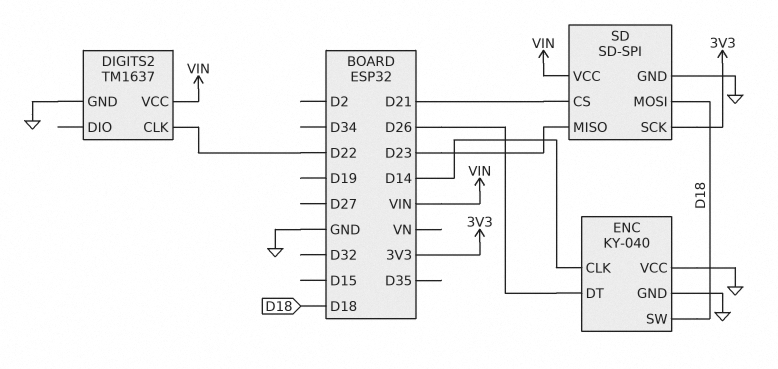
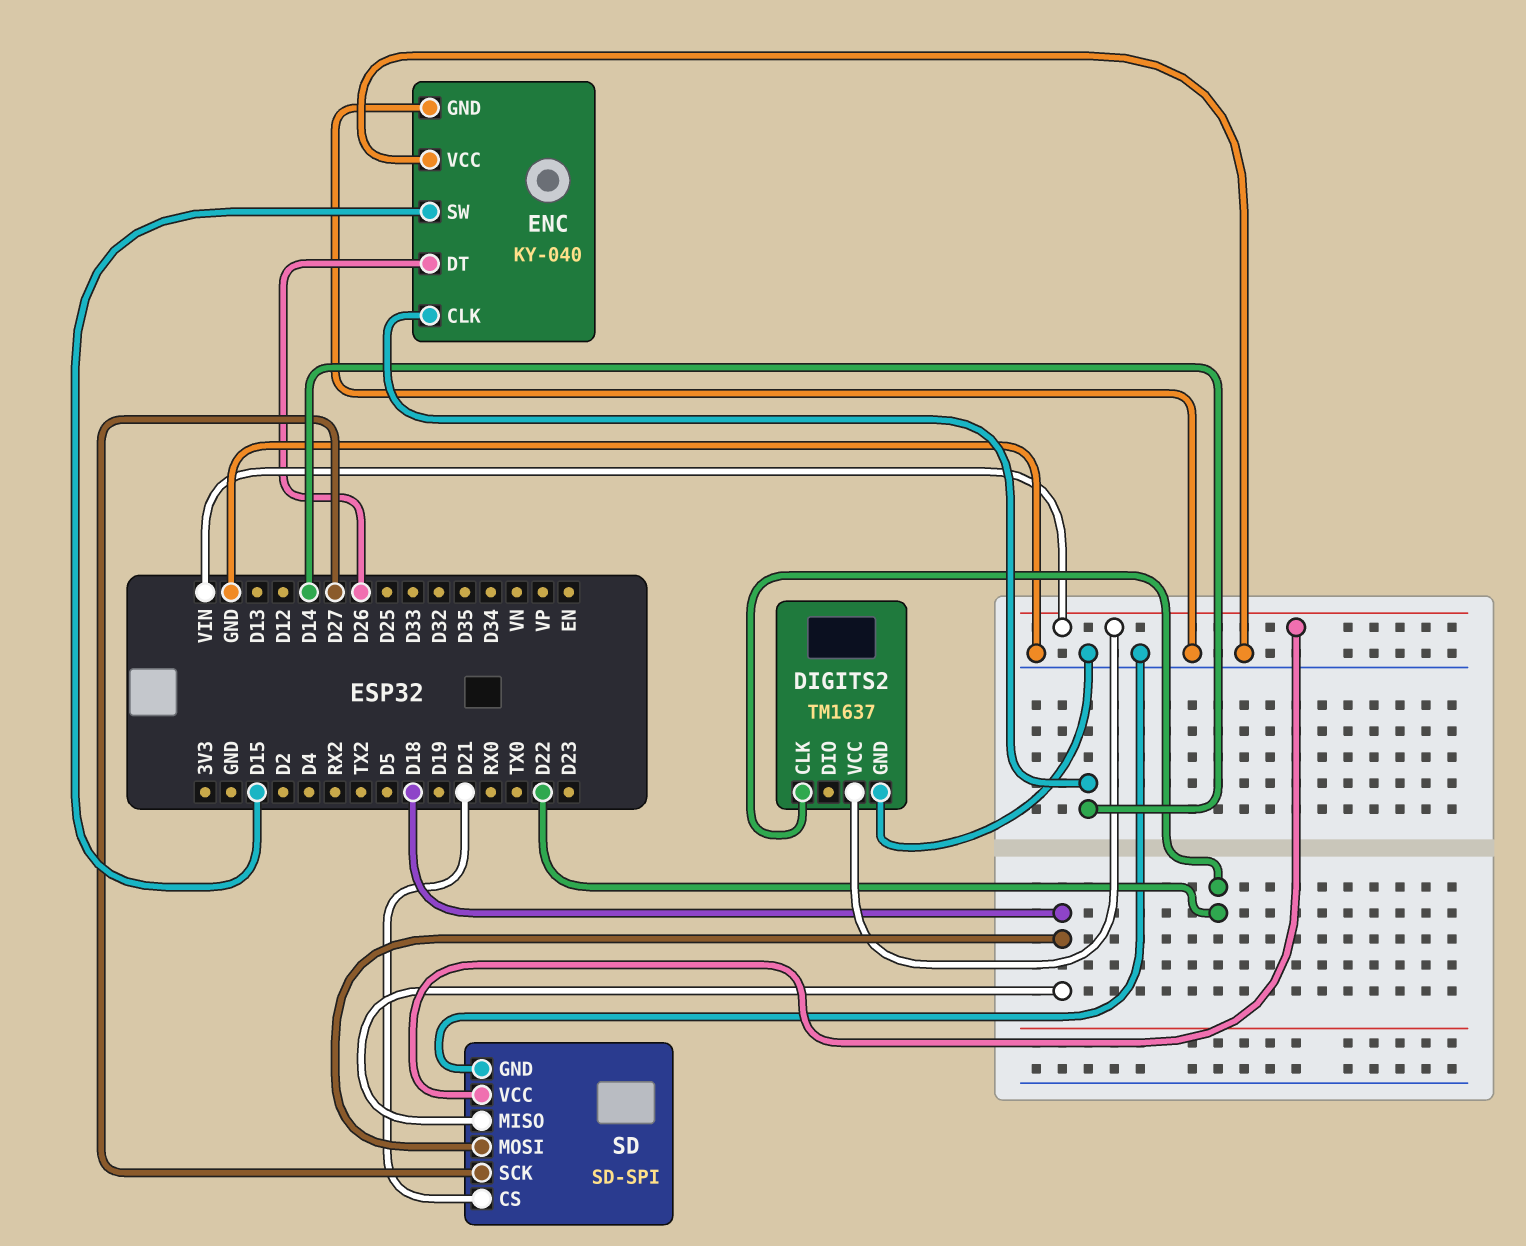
ENC pin SW: D18 -> D15
SD pin MISO: D23 -> D18
SD pin SCK: 3V3 -> D27

